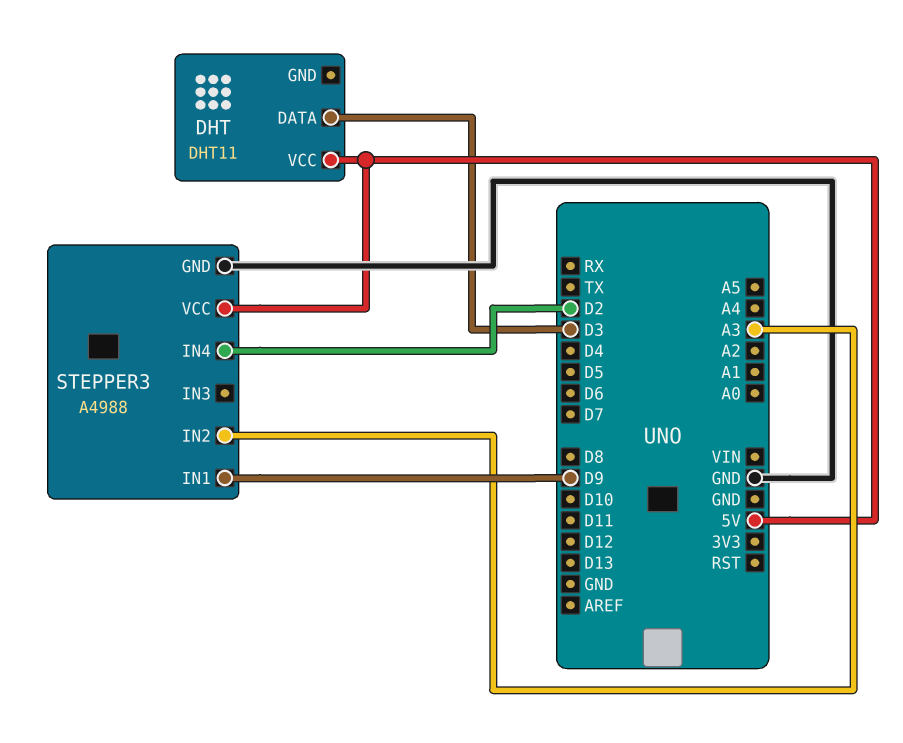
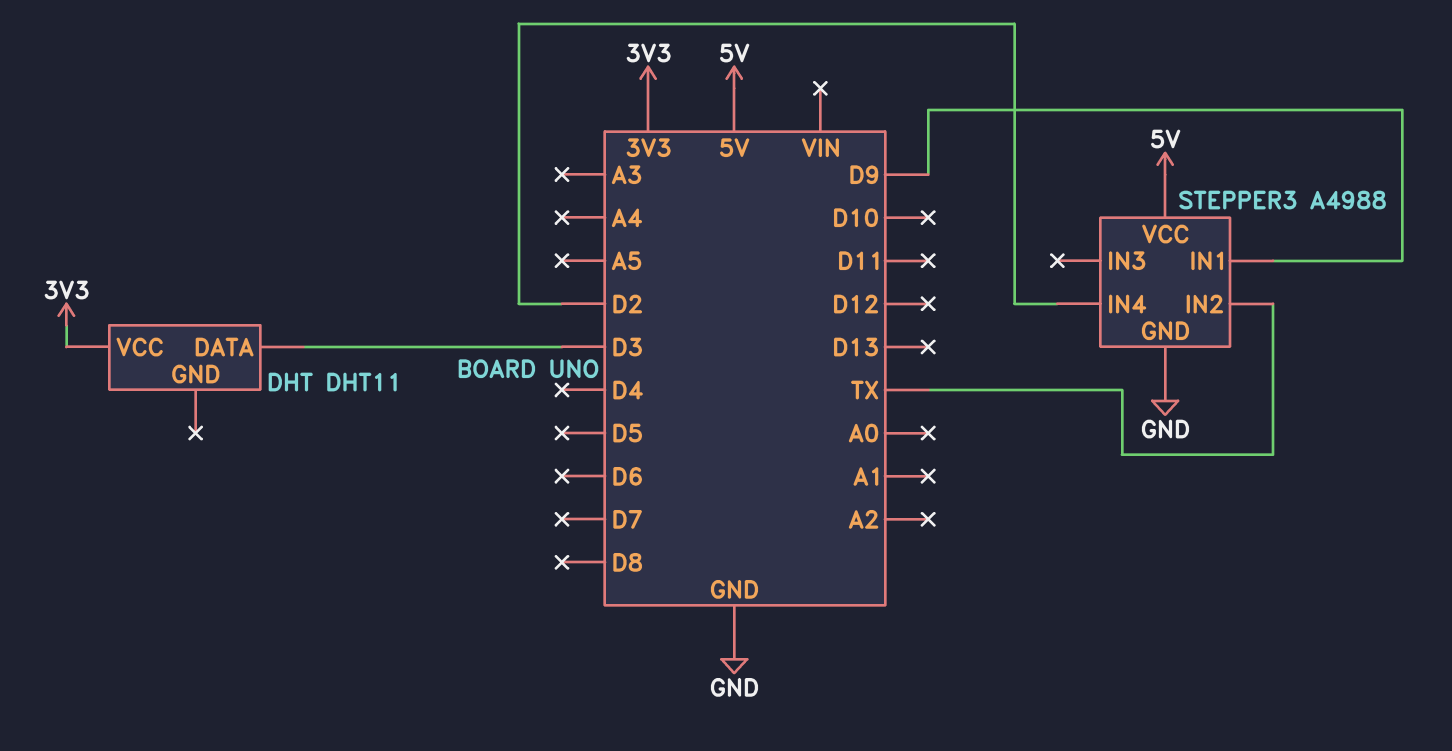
DHT pin VCC: 5V -> 3V3
STEPPER3 pin IN2: A3 -> TX

